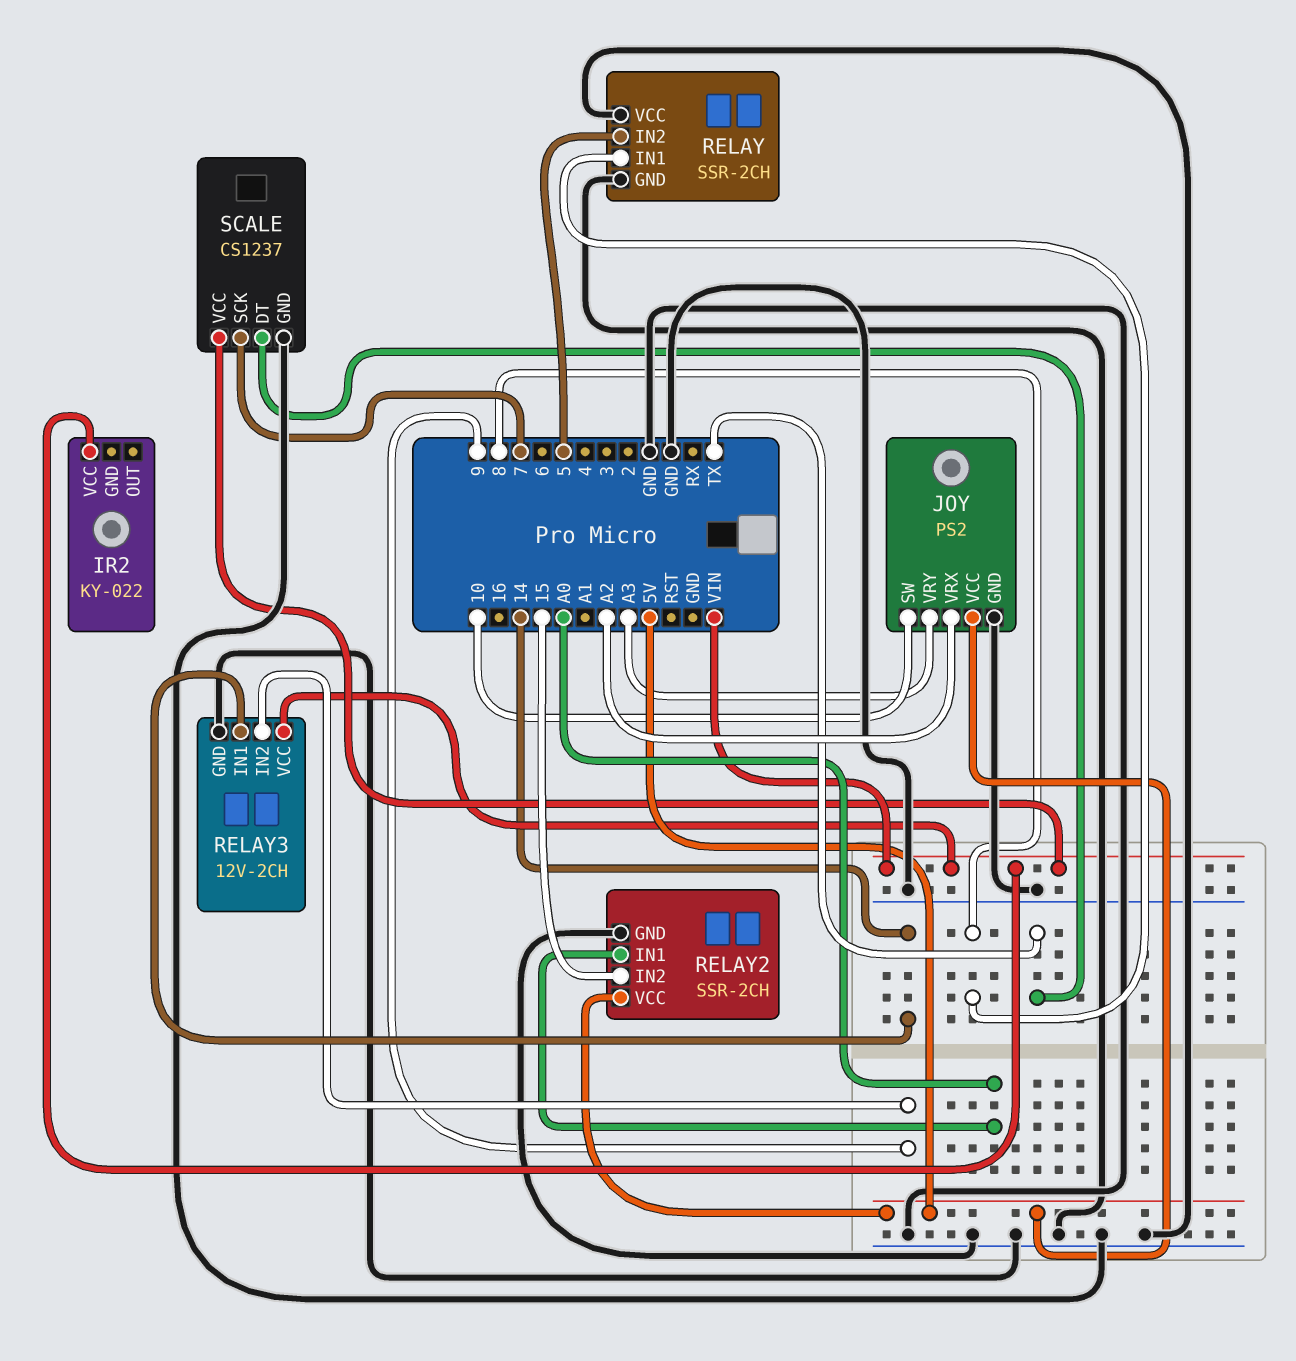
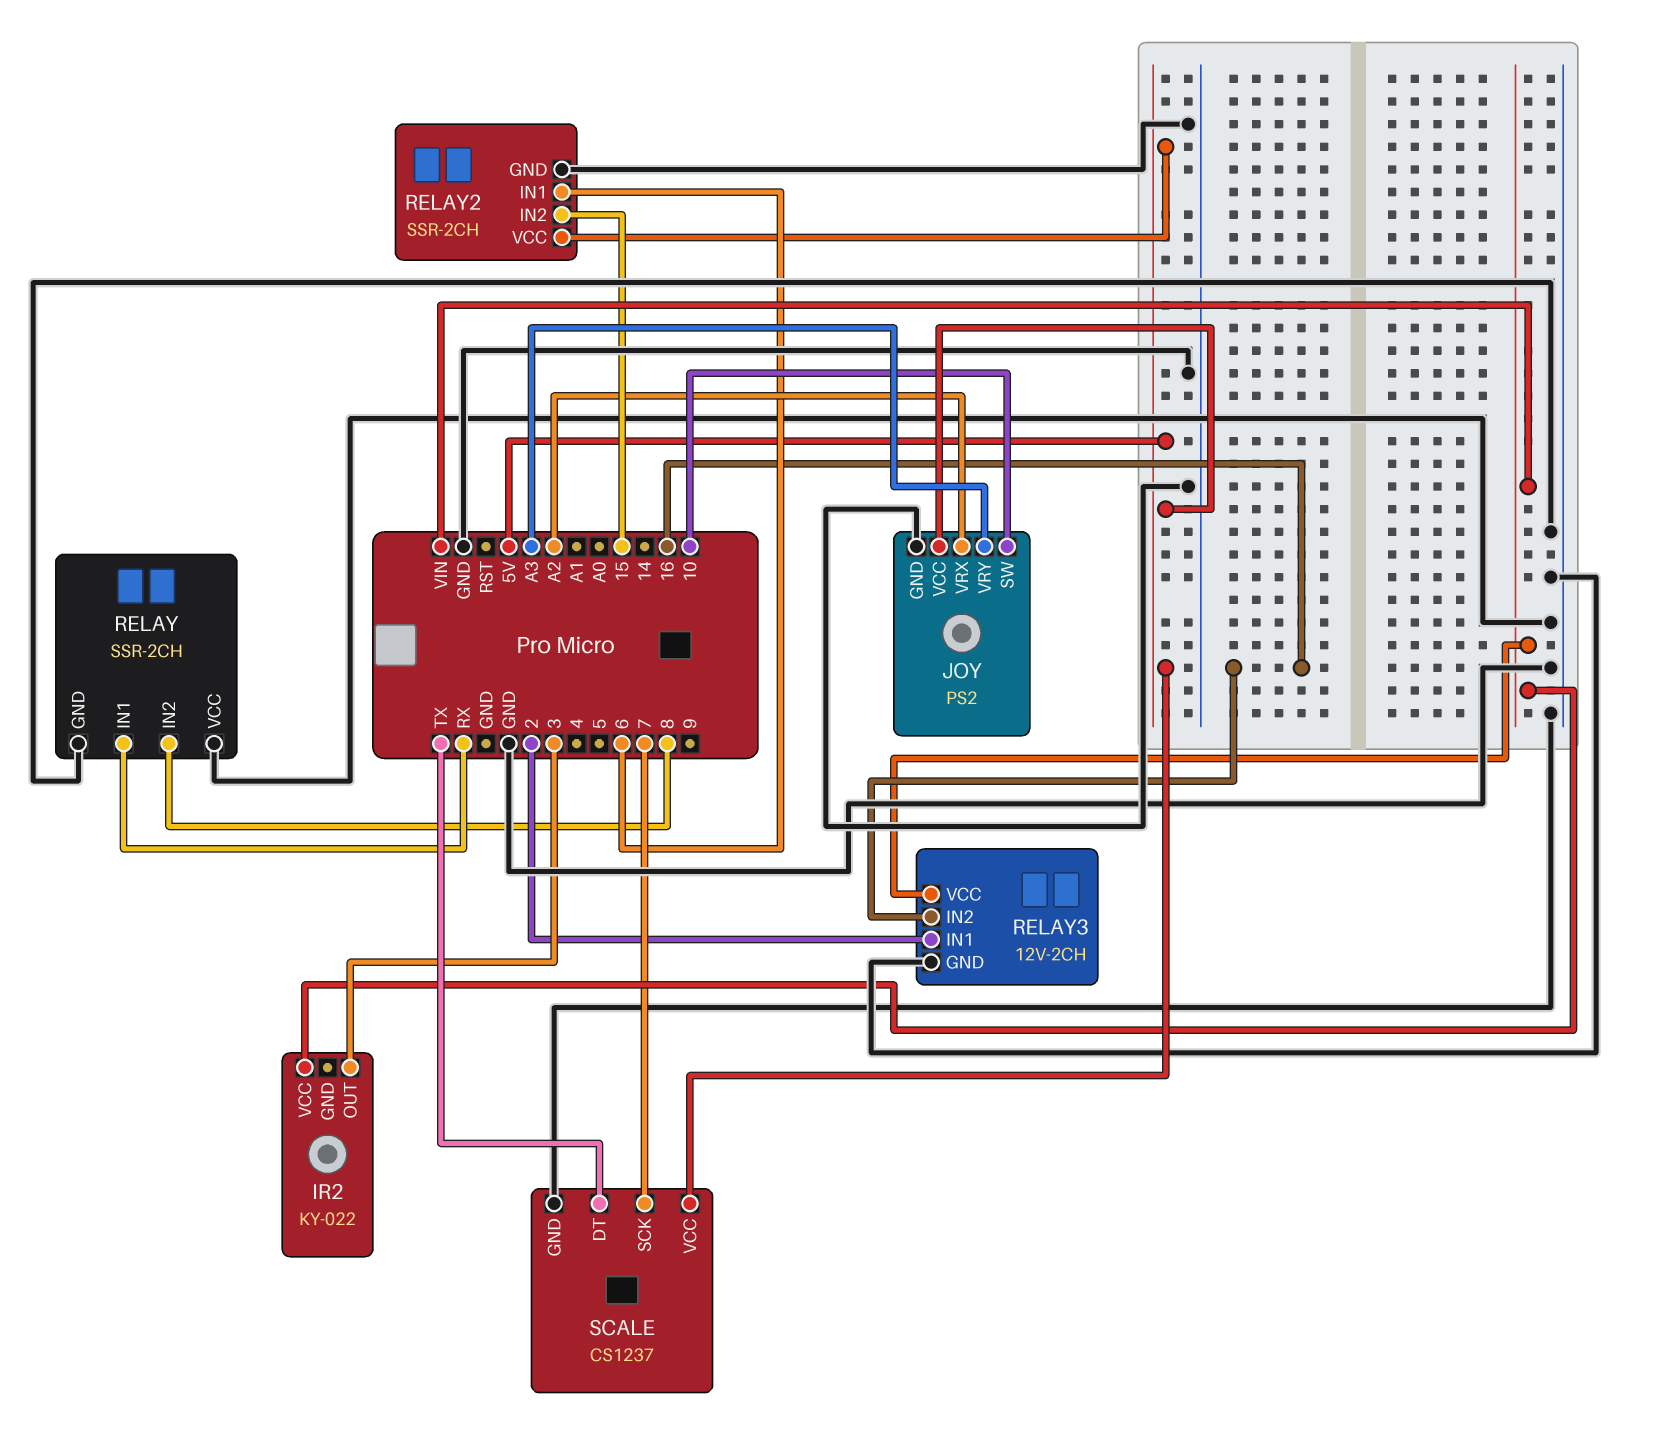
IR2 pin OUT: none -> 3
RELAY pin IN1: 8 -> RX
RELAY pin IN2: 5 -> 8
RELAY2 pin IN1: A0 -> 6
RELAY3 pin IN1: 14 -> 2
RELAY3 pin IN2: 9 -> 16
SCALE pin VCC: VIN -> 5V

